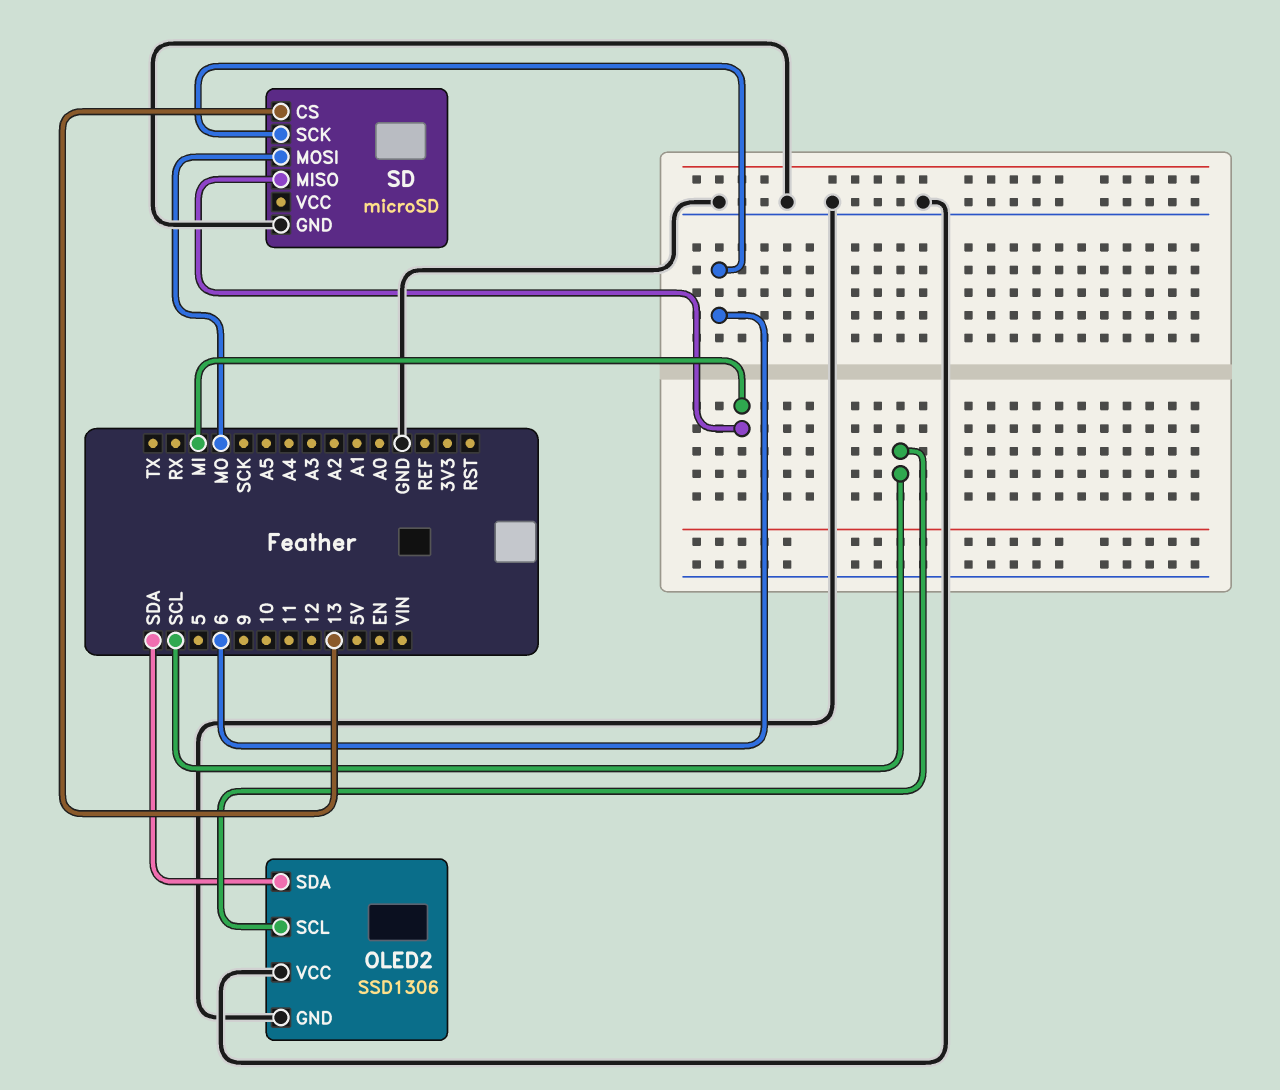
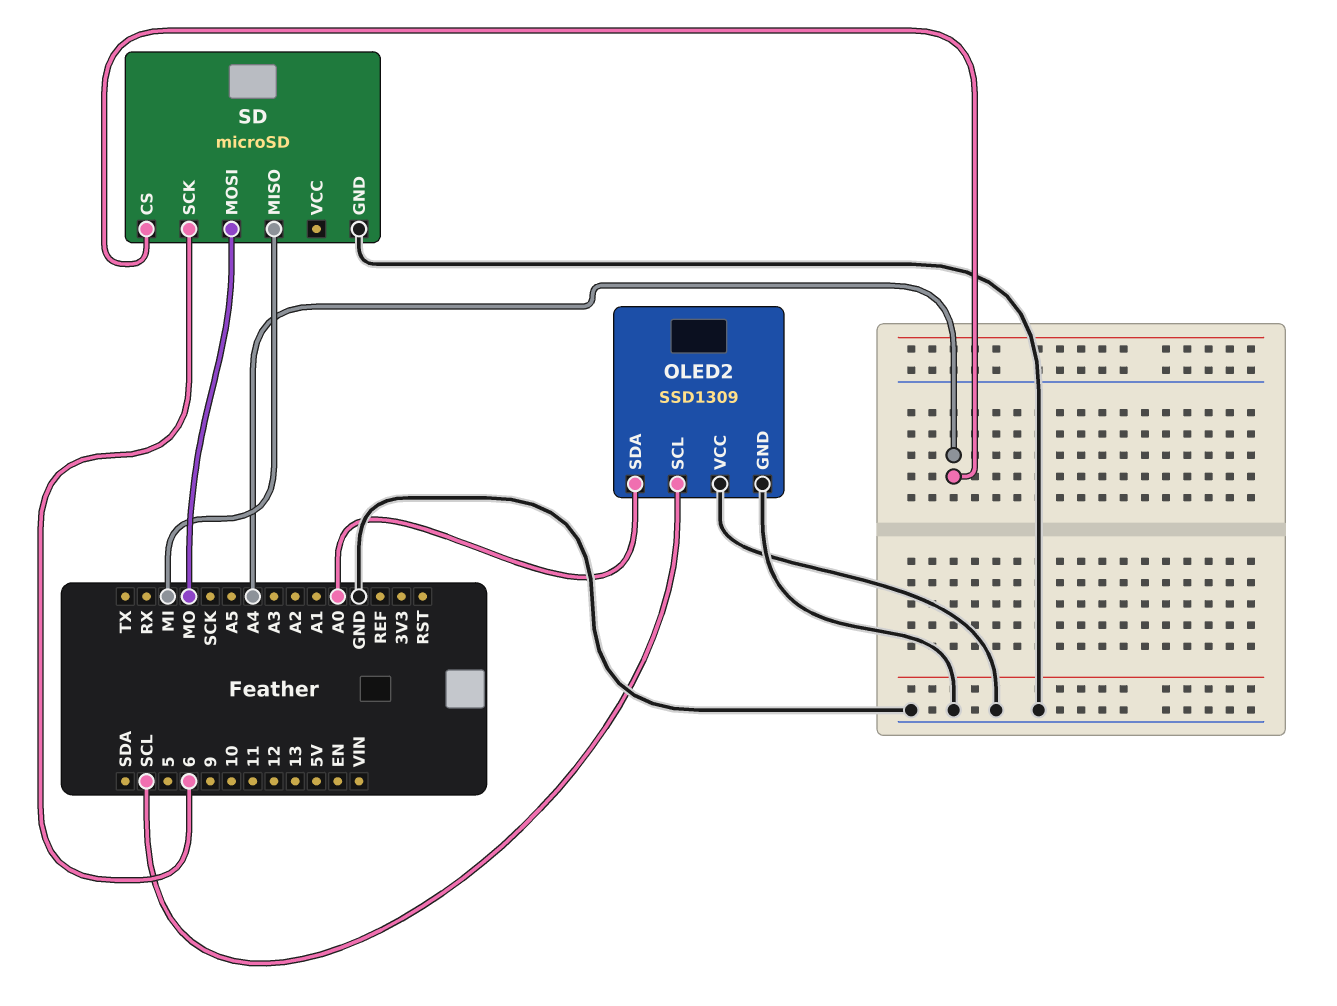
OLED2: SSD1306 -> SSD1309
OLED2 pin SDA: SDA -> A0
SD pin CS: 13 -> A4

